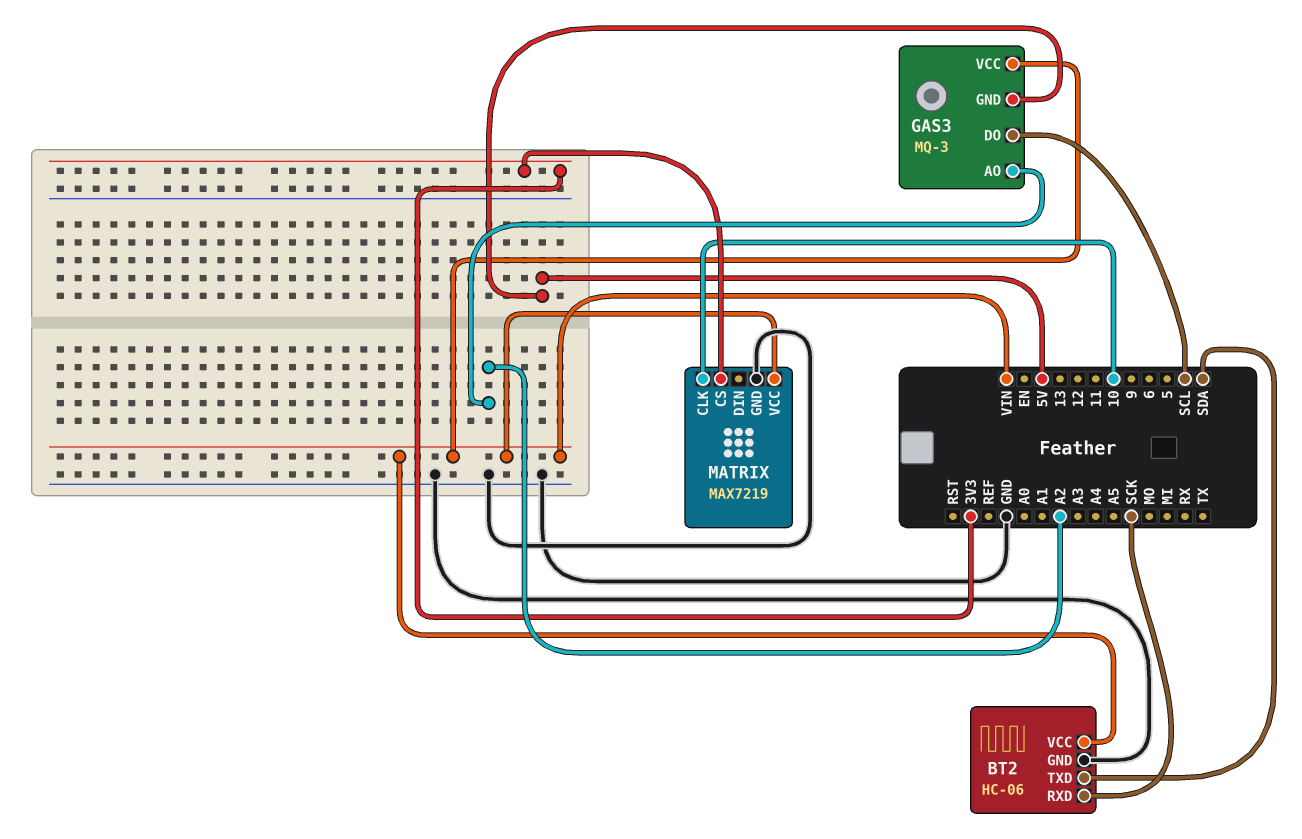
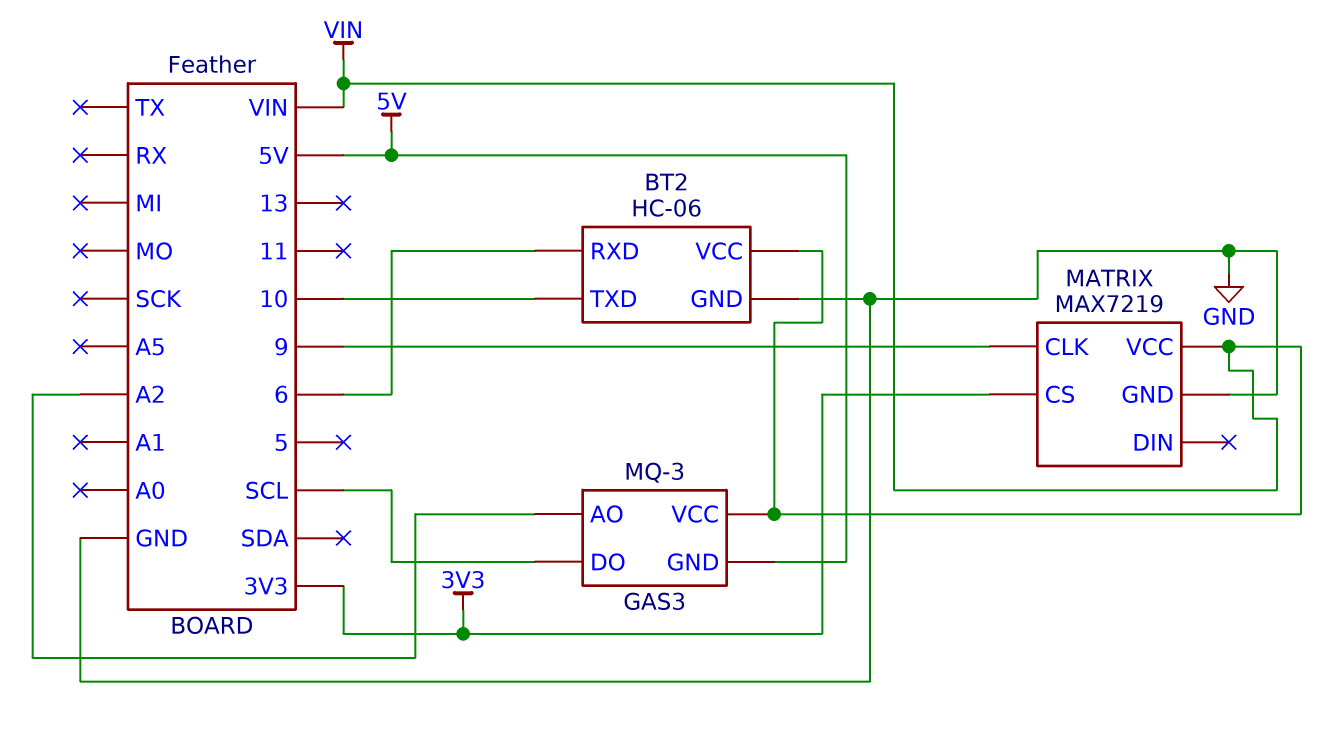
BT2 pin RXD: SCK -> 6
BT2 pin TXD: SDA -> 10
MATRIX pin CLK: 10 -> 9

